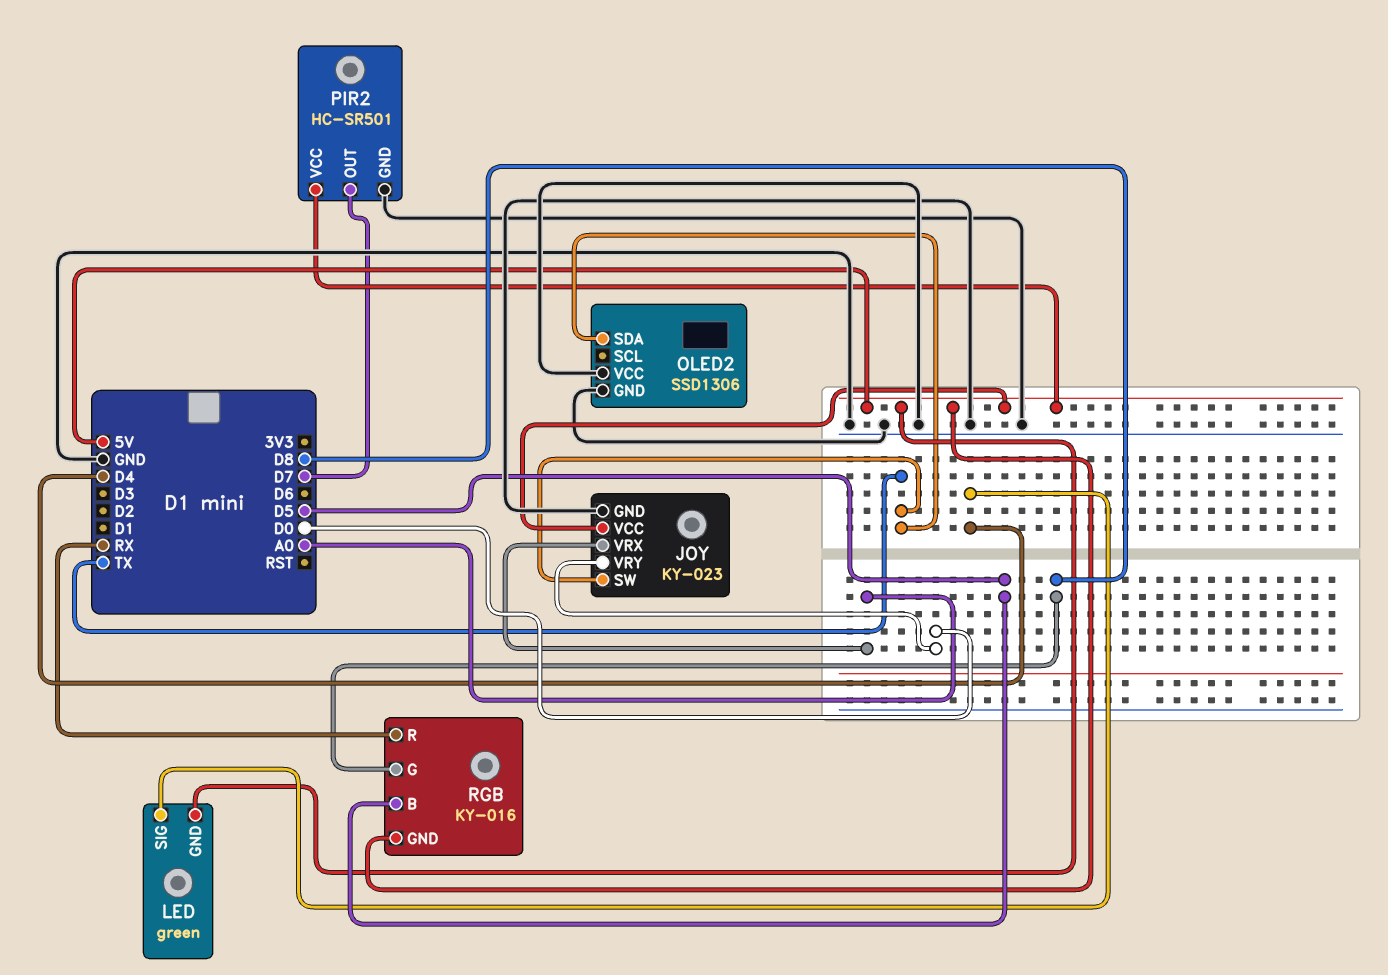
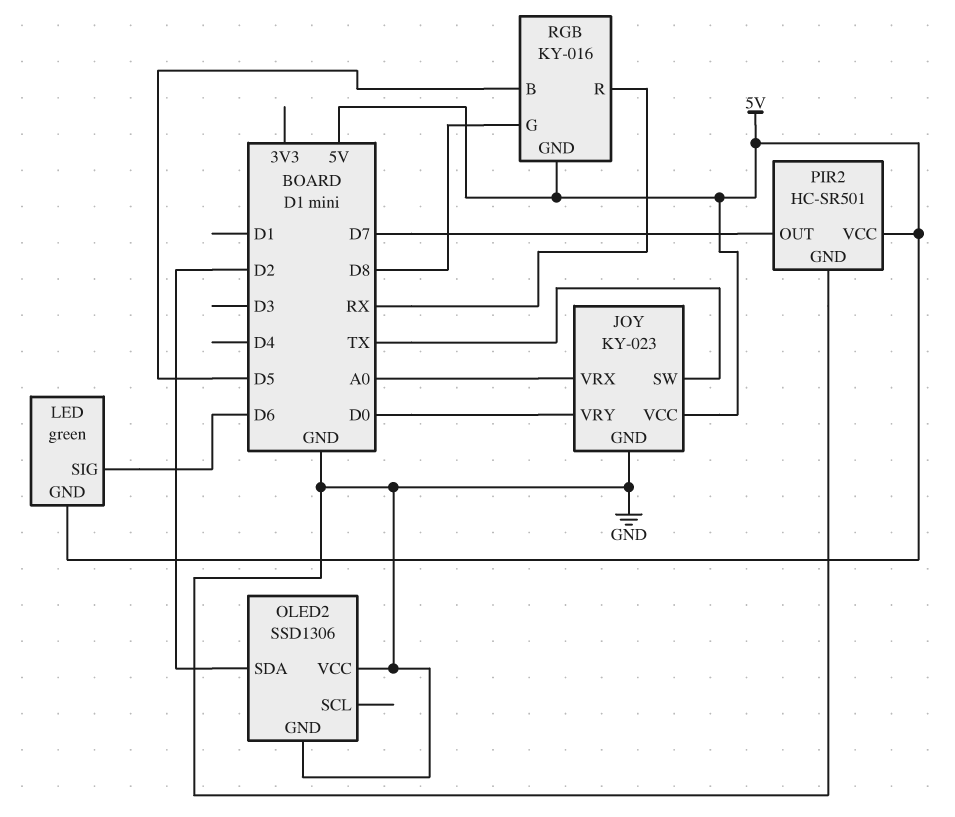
LED pin SIG: D4 -> D6
OLED2 pin SDA: TX -> D2

